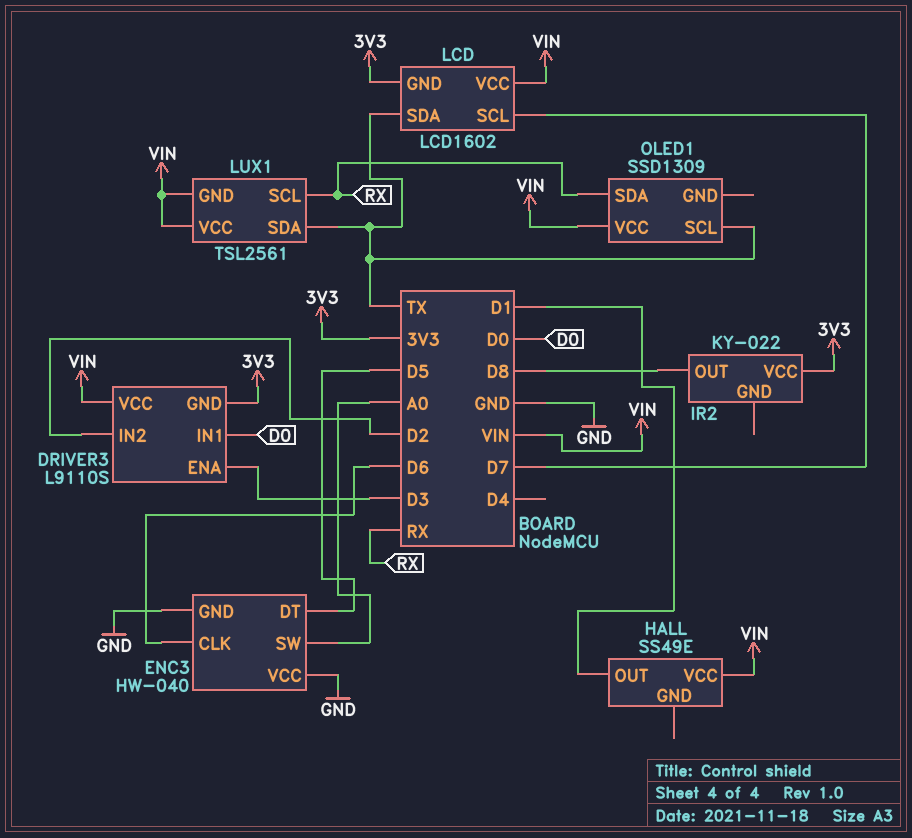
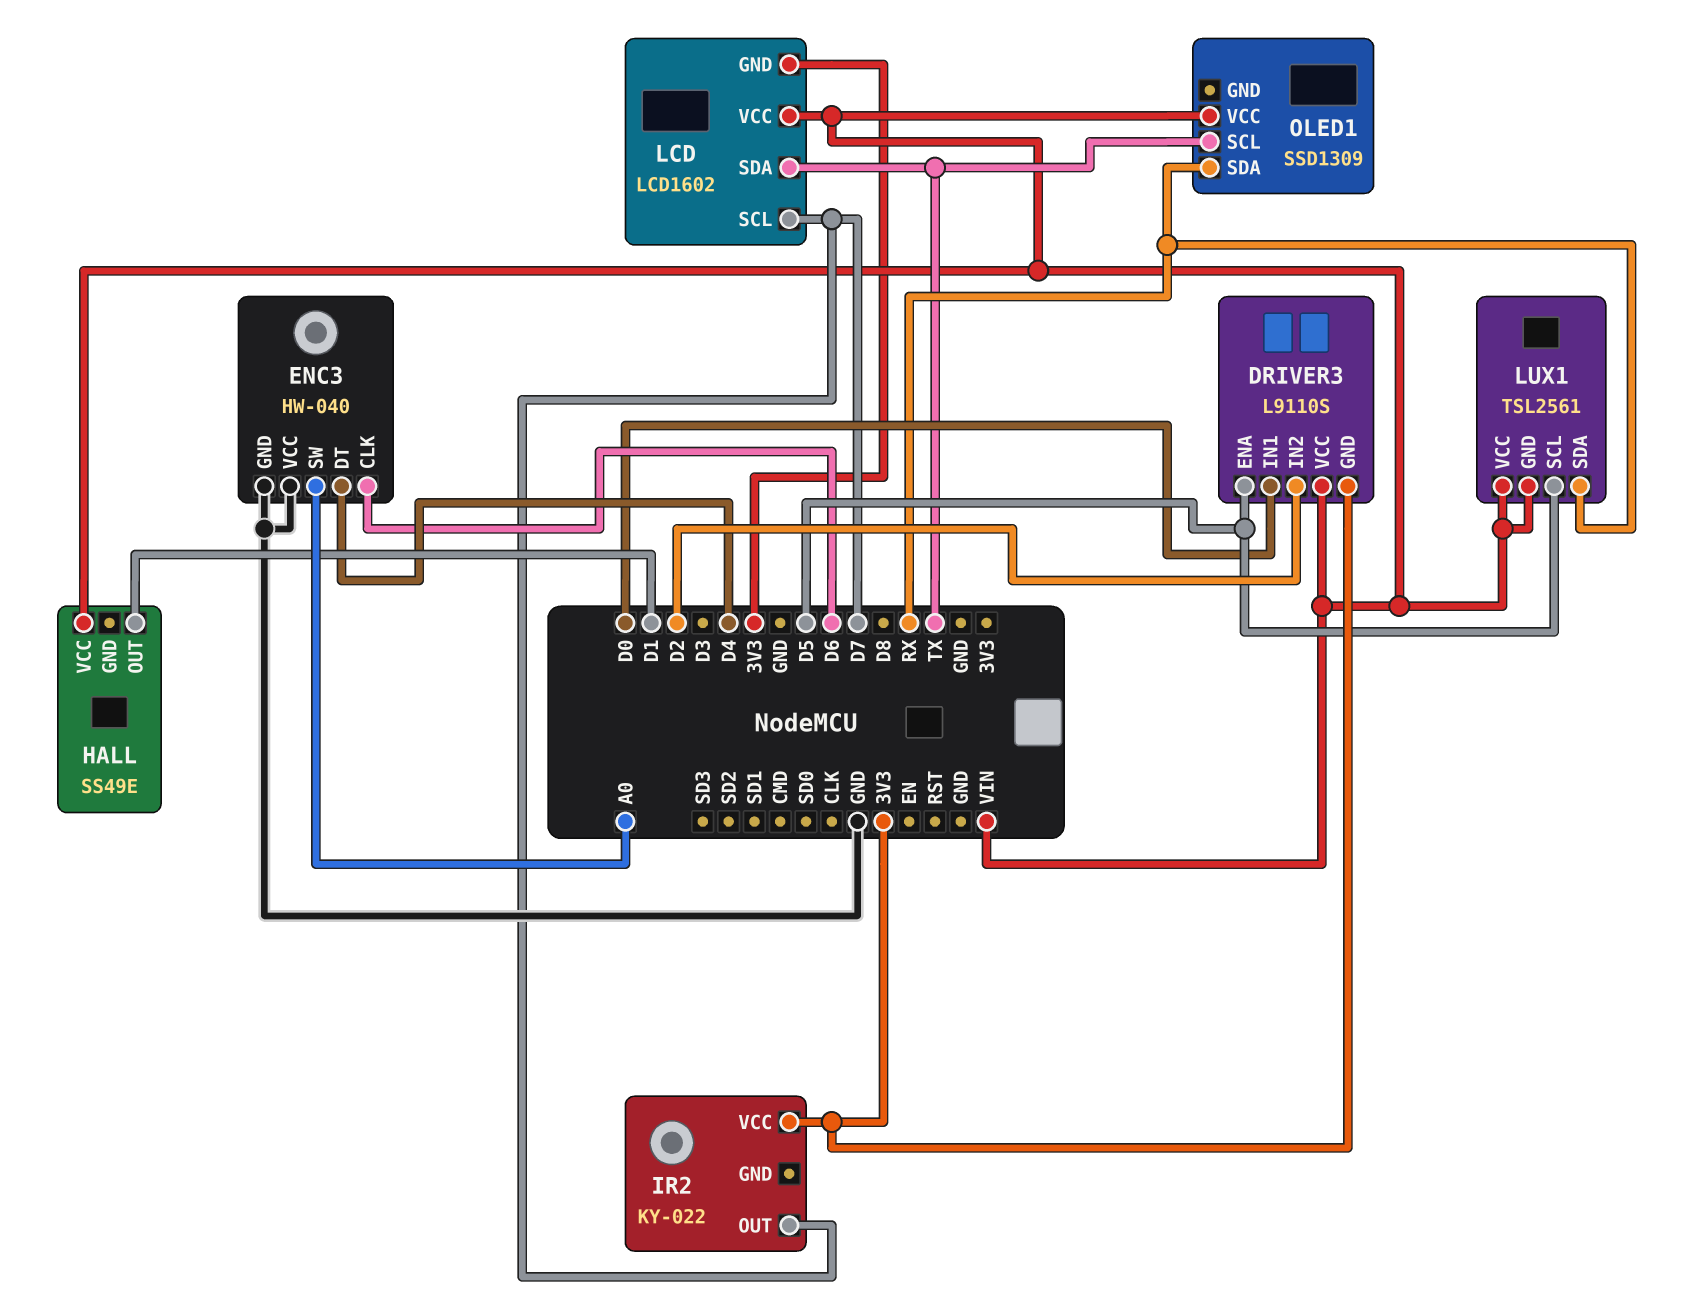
DRIVER3 pin ENA: D3 -> D5
ENC3 pin DT: D5 -> D4
IR2 pin OUT: D8 -> D7
LUX1 pin SCL: RX -> D5
LUX1 pin SDA: TX -> RX

